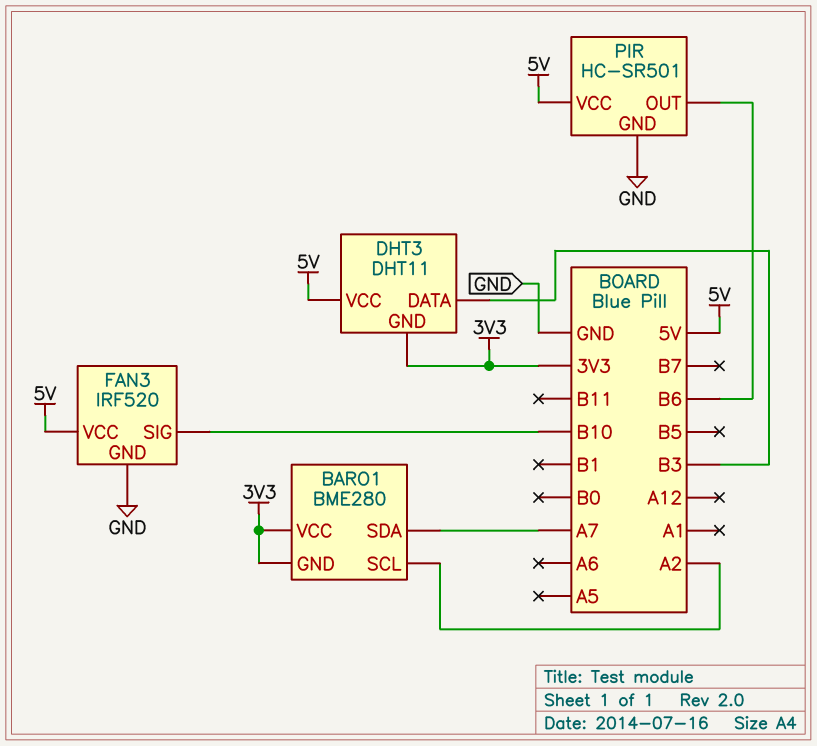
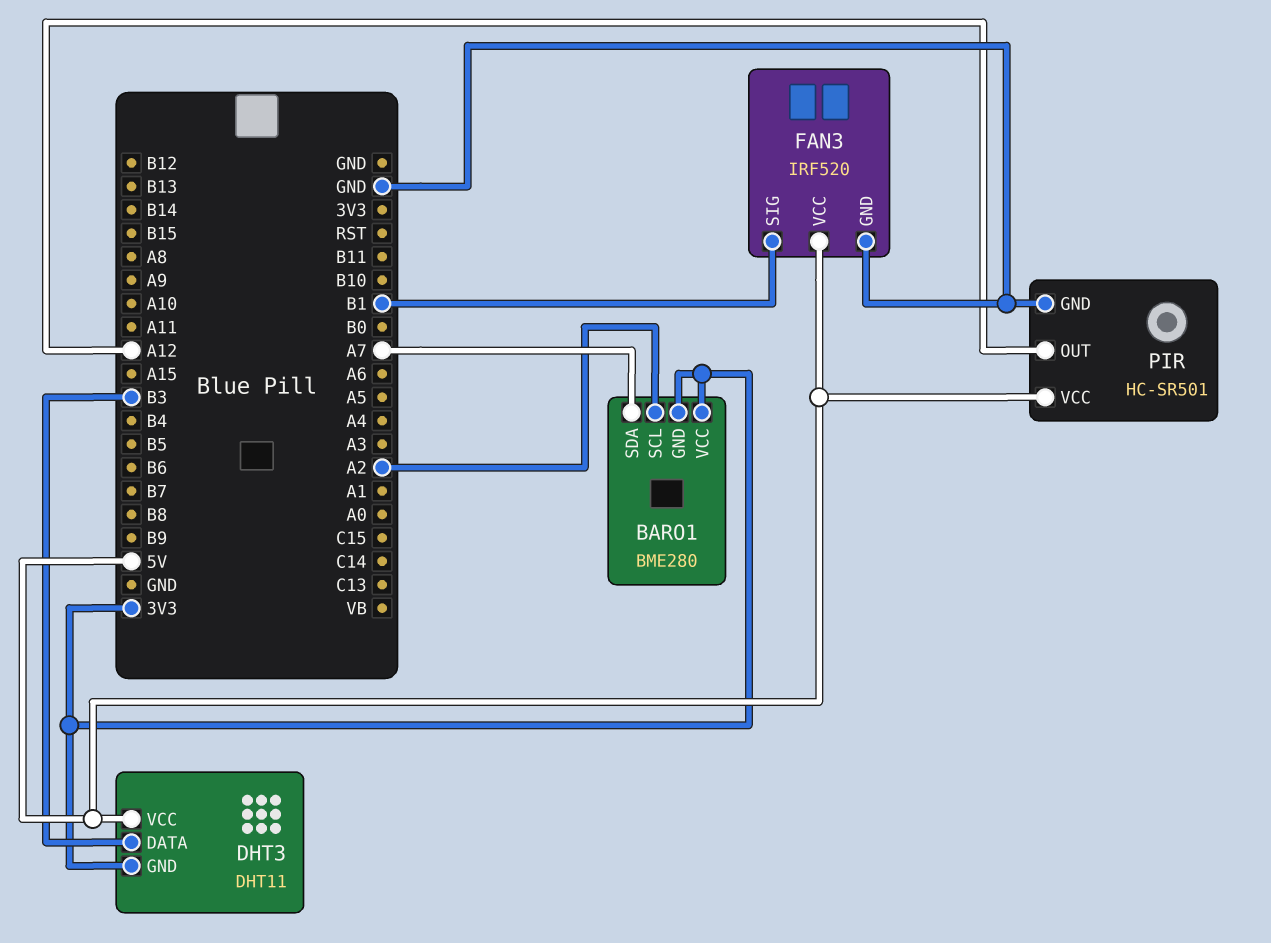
FAN3 pin SIG: B10 -> B1
PIR pin OUT: B6 -> A12

